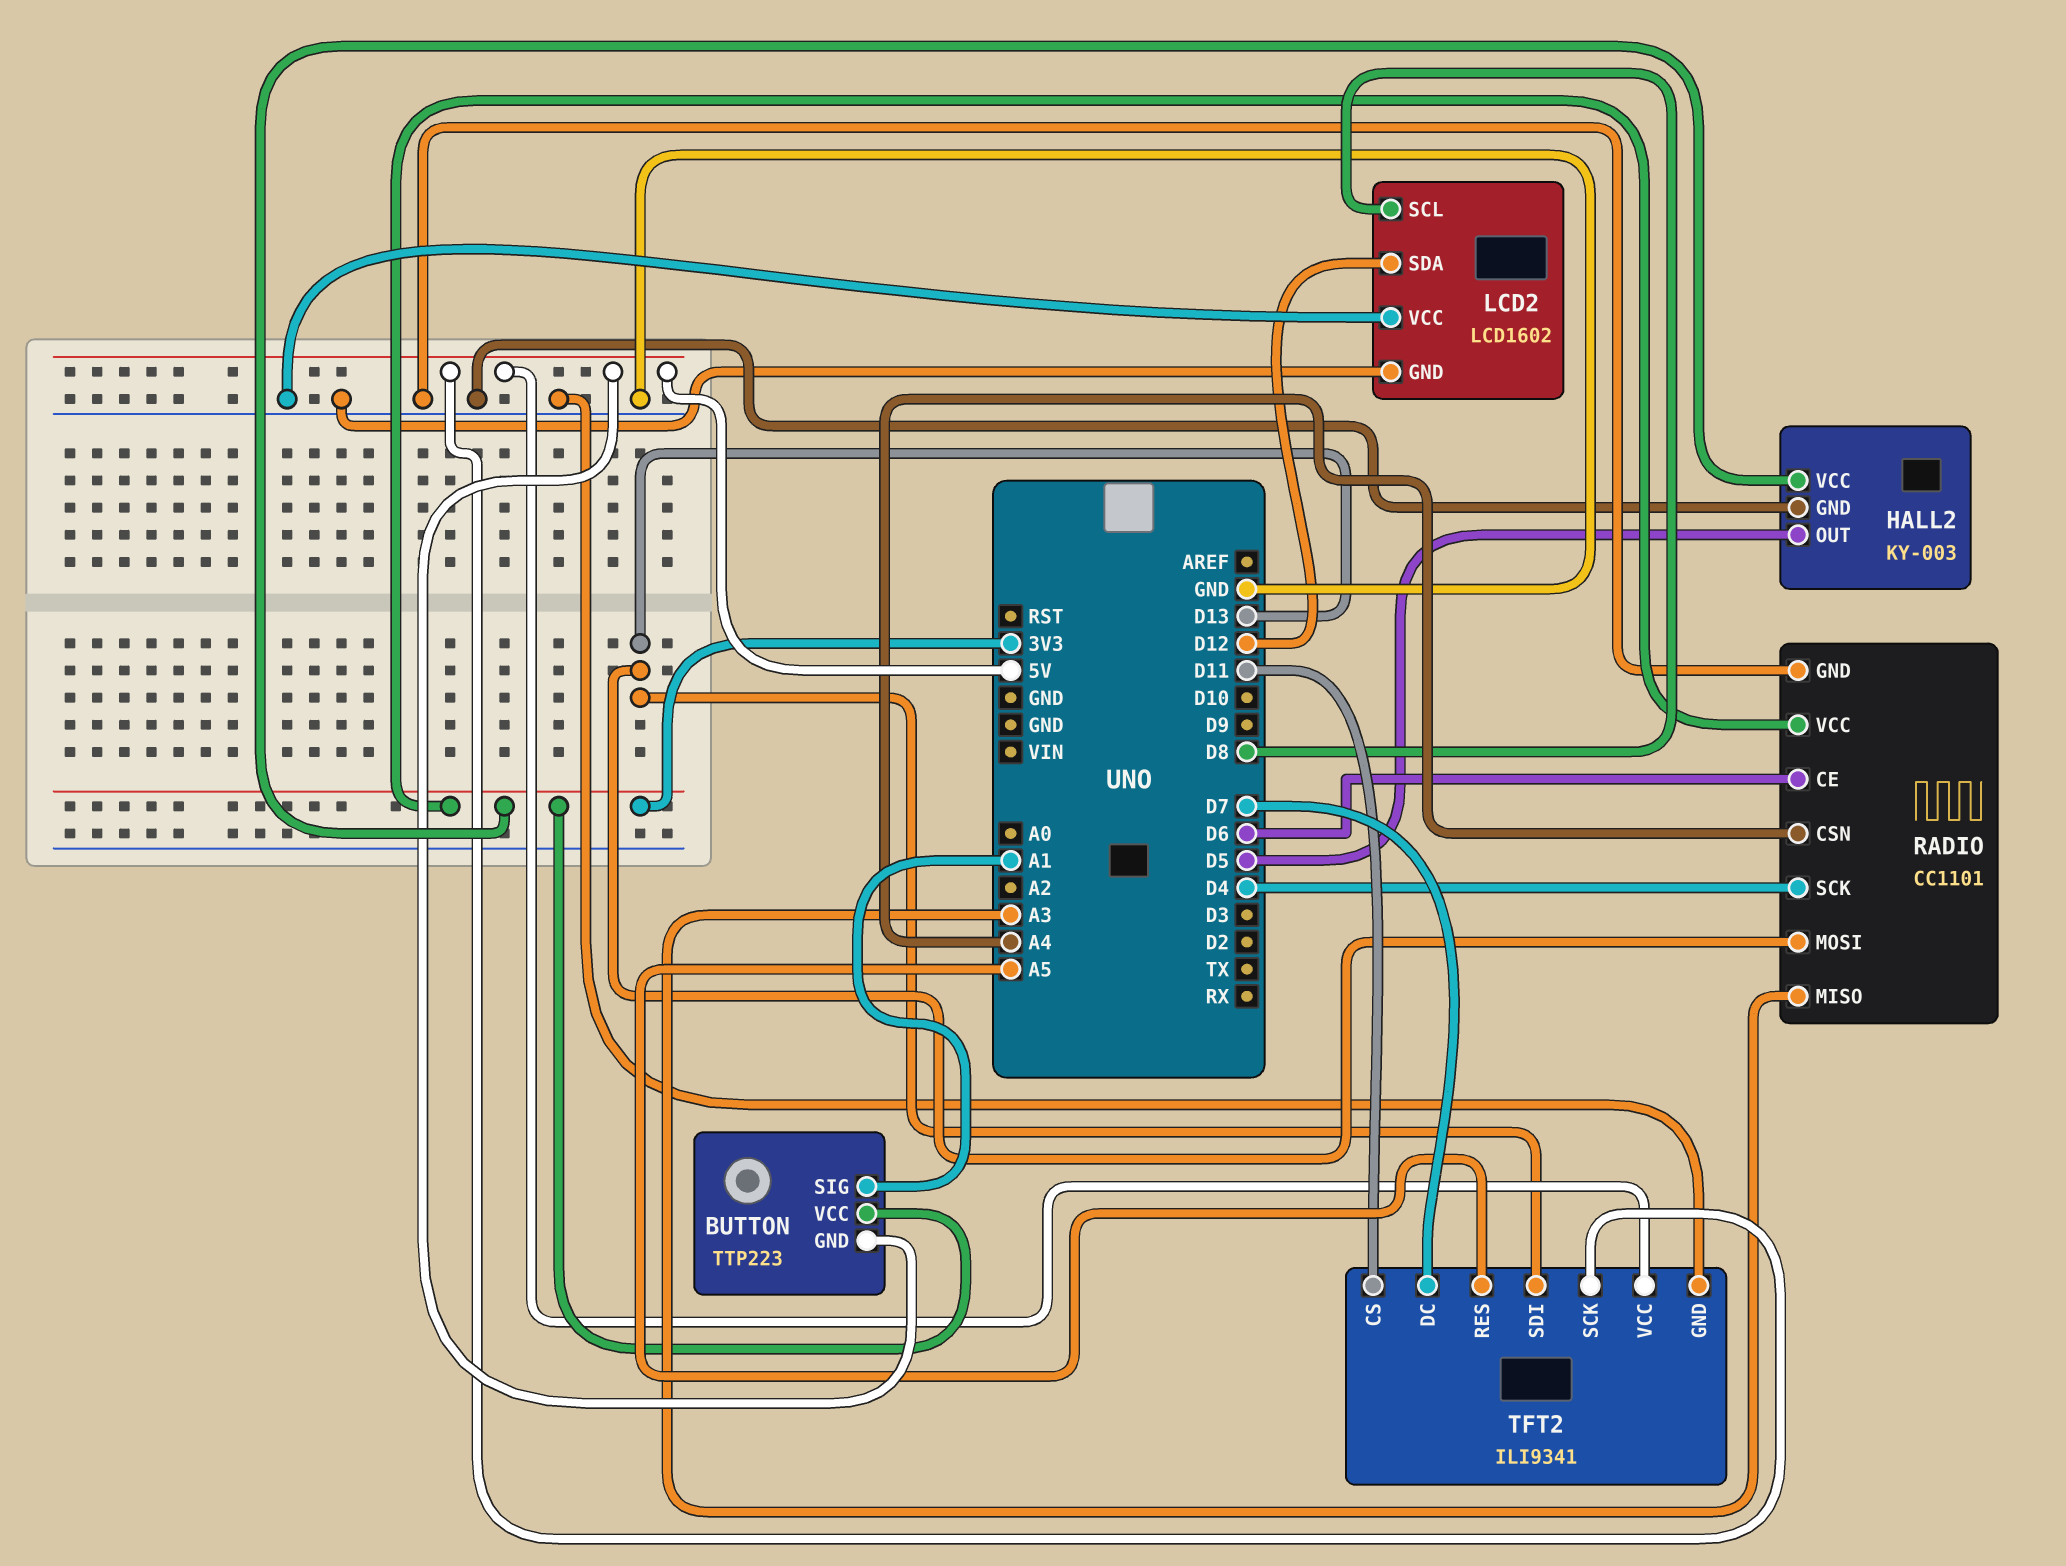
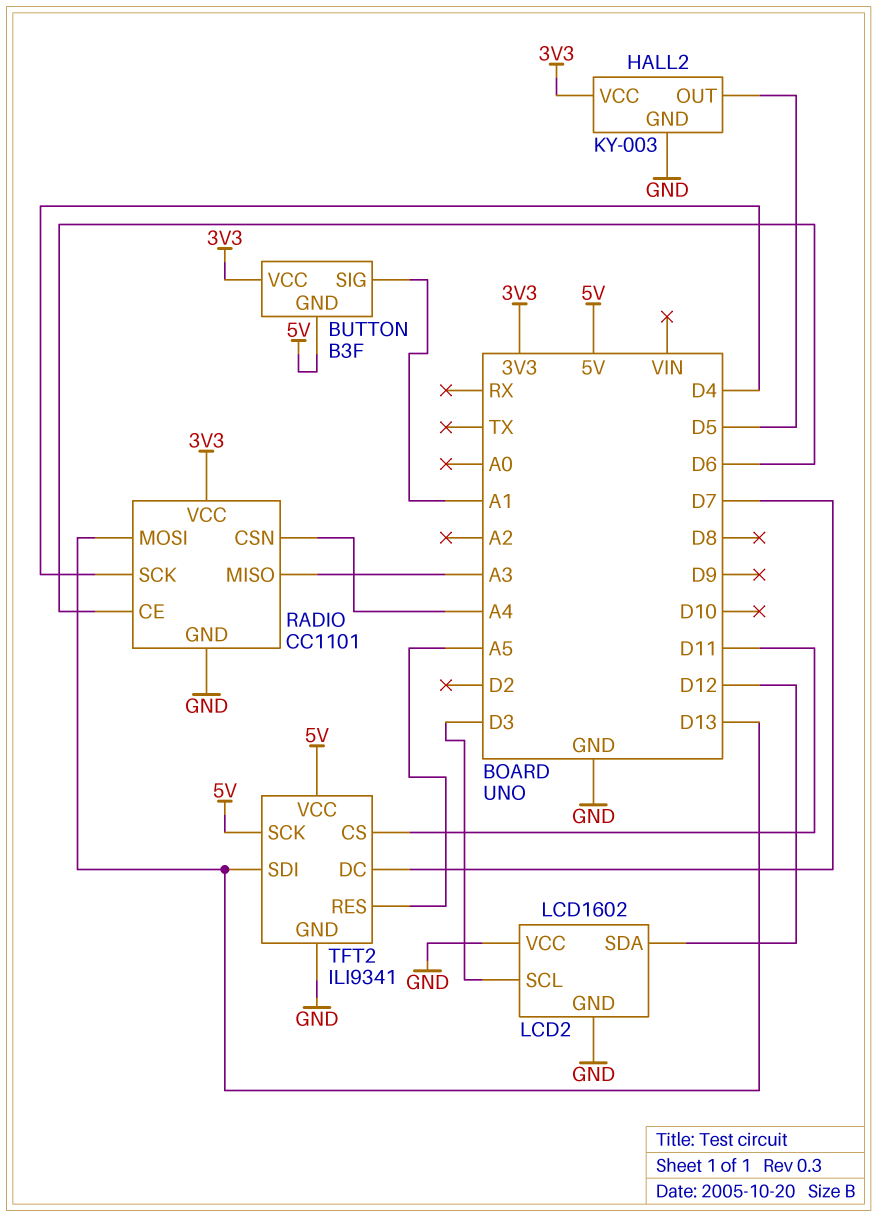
BUTTON: TTP223 -> B3F
LCD2 pin SCL: D8 -> D3

